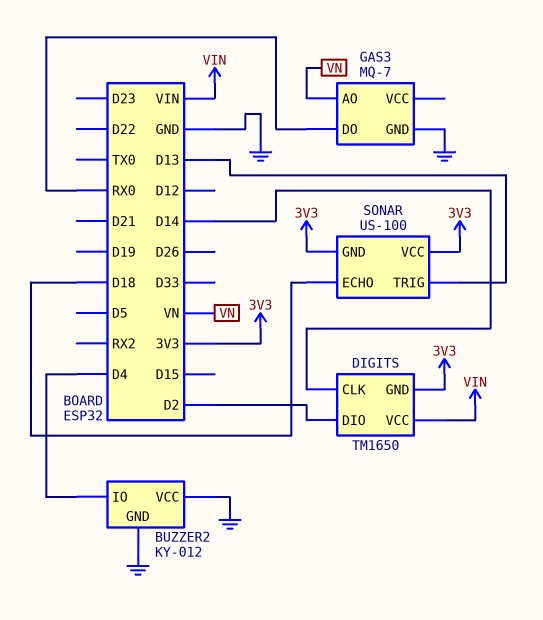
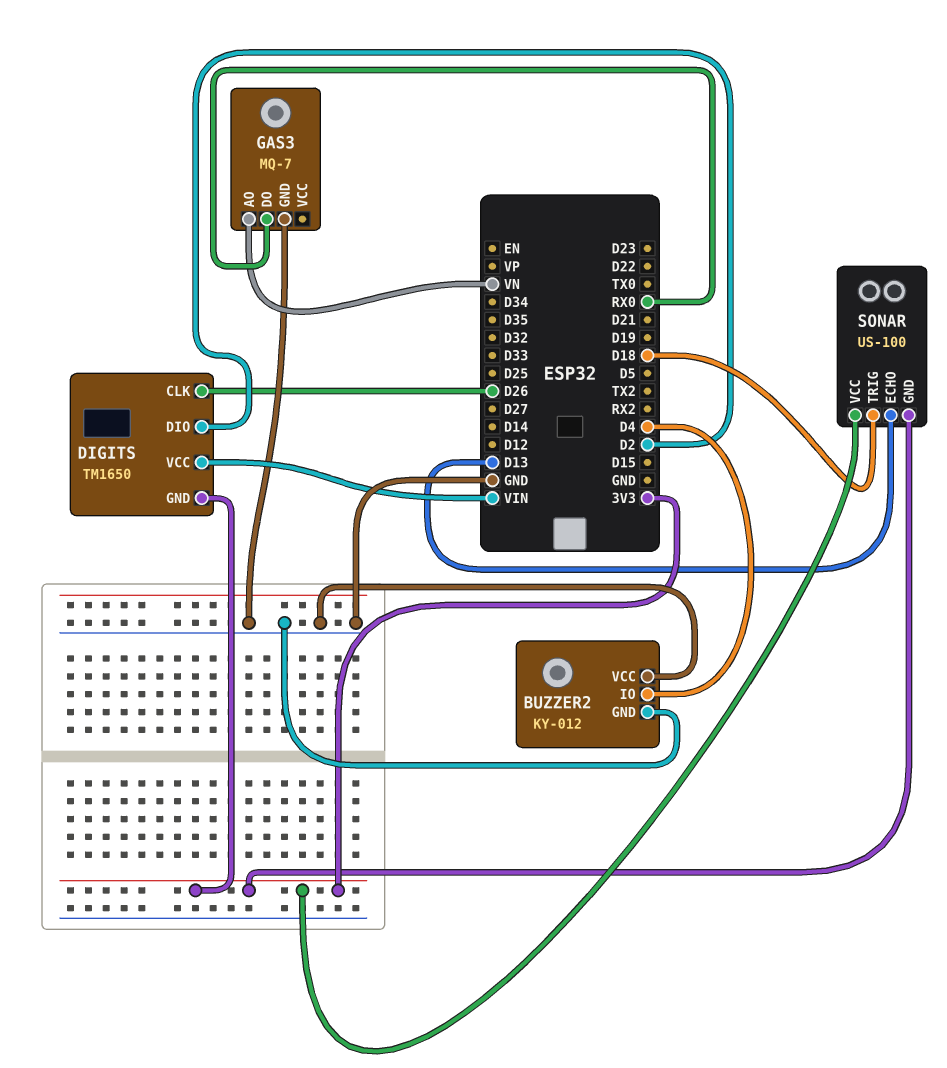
DIGITS pin CLK: D14 -> D26
SONAR pin ECHO: D18 -> D13
SONAR pin TRIG: D13 -> D18

